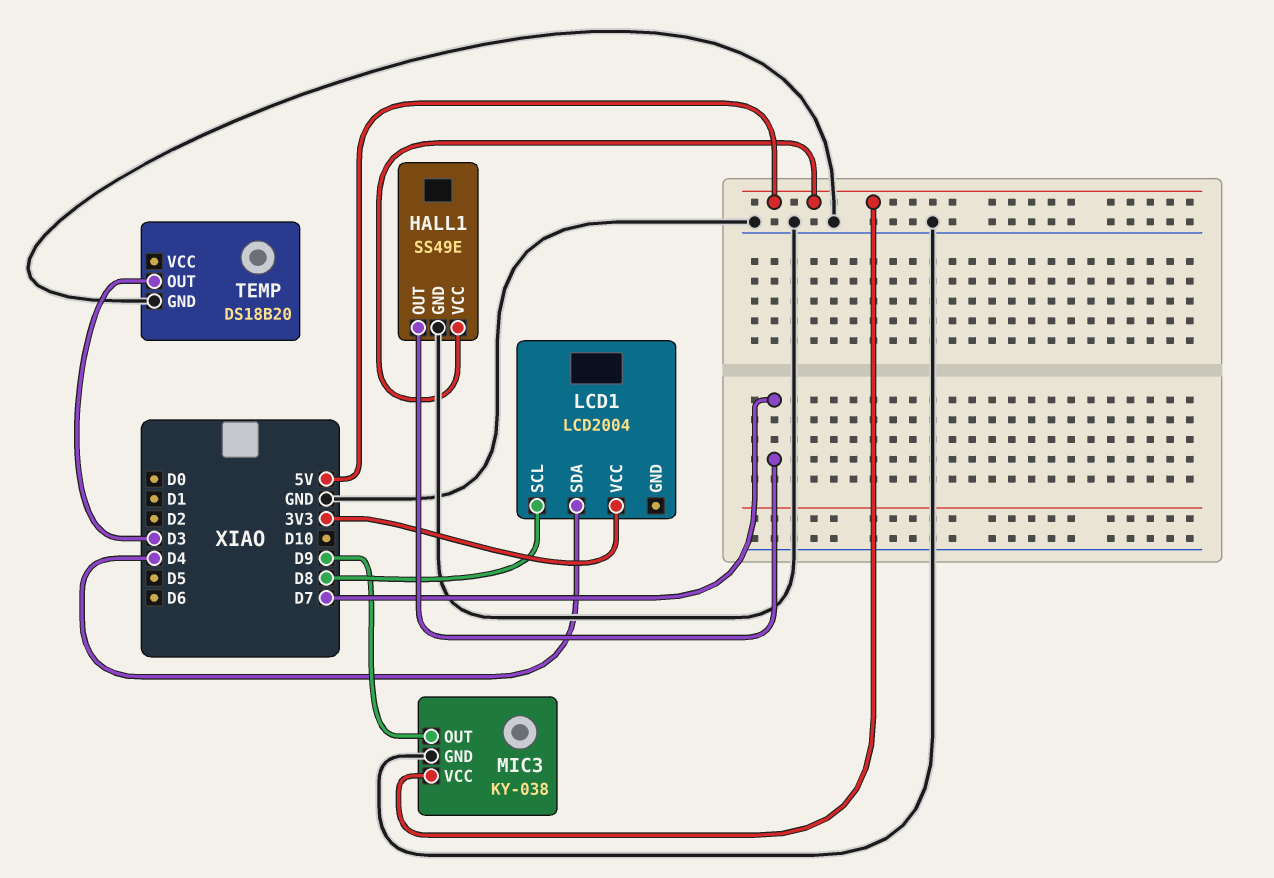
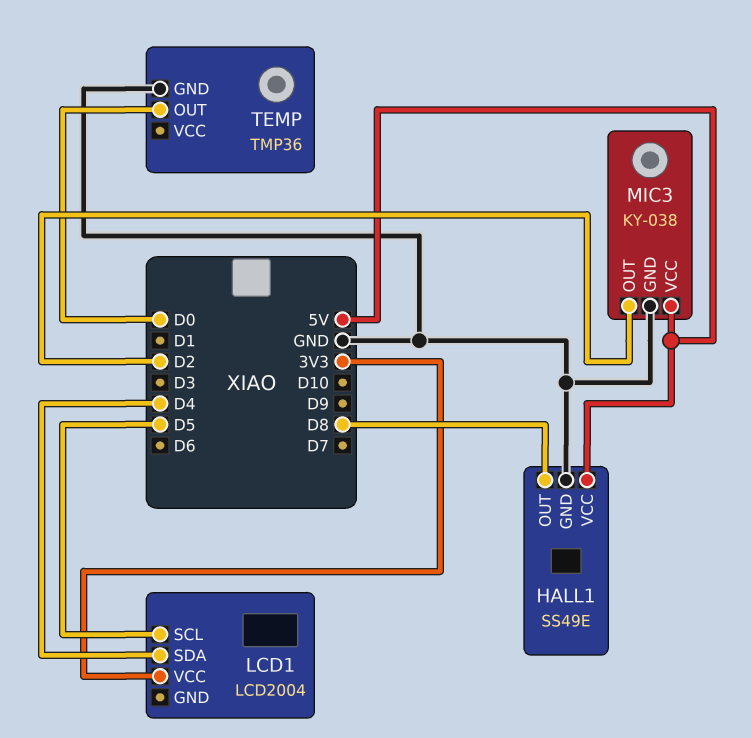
HALL1 pin OUT: D7 -> D8
LCD1 pin SCL: D8 -> D5
MIC3 pin OUT: D9 -> D2
TEMP: DS18B20 -> TMP36
TEMP pin OUT: D3 -> D0

